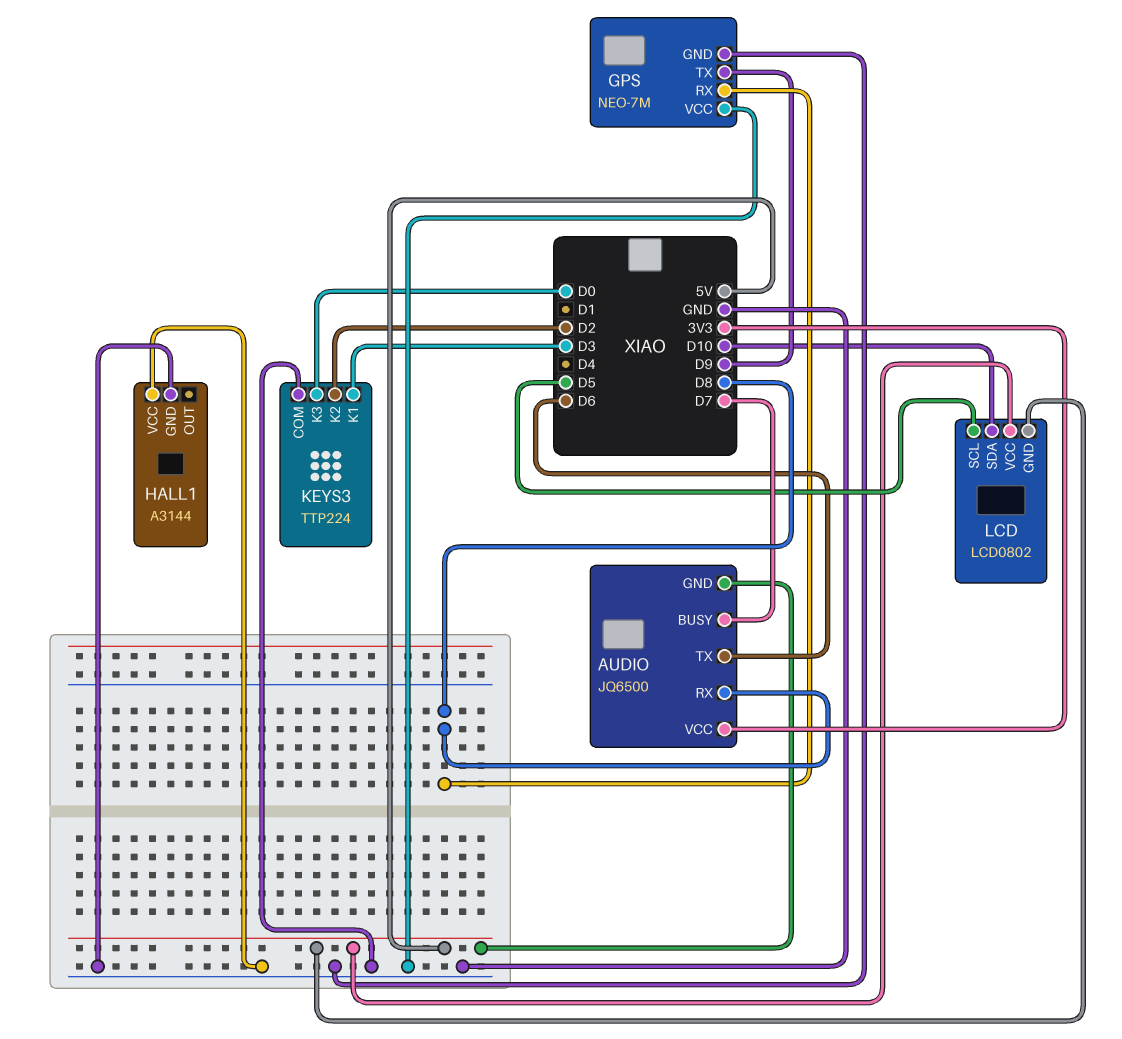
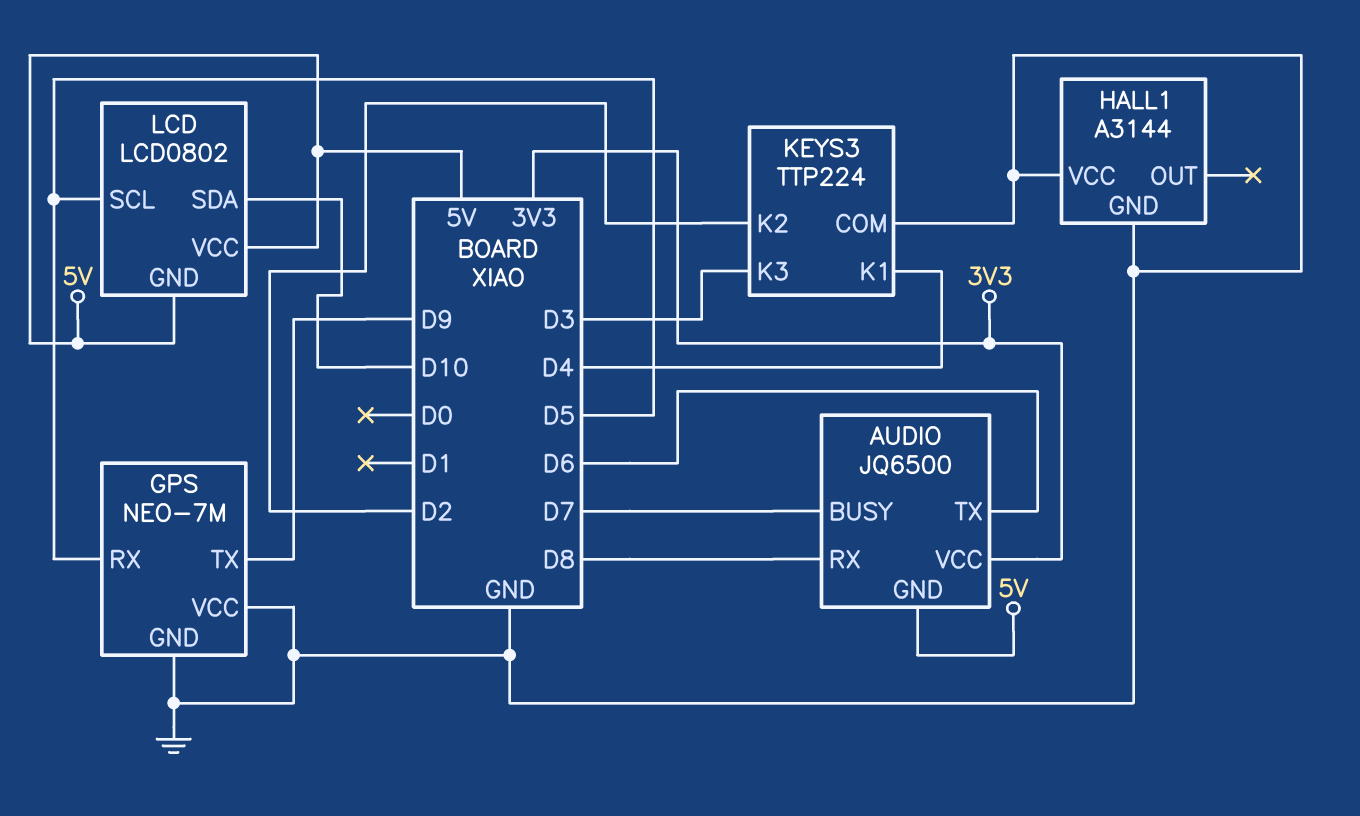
GPS pin RX: D8 -> D5
KEYS3 pin K1: D3 -> D4
KEYS3 pin K3: D0 -> D3

